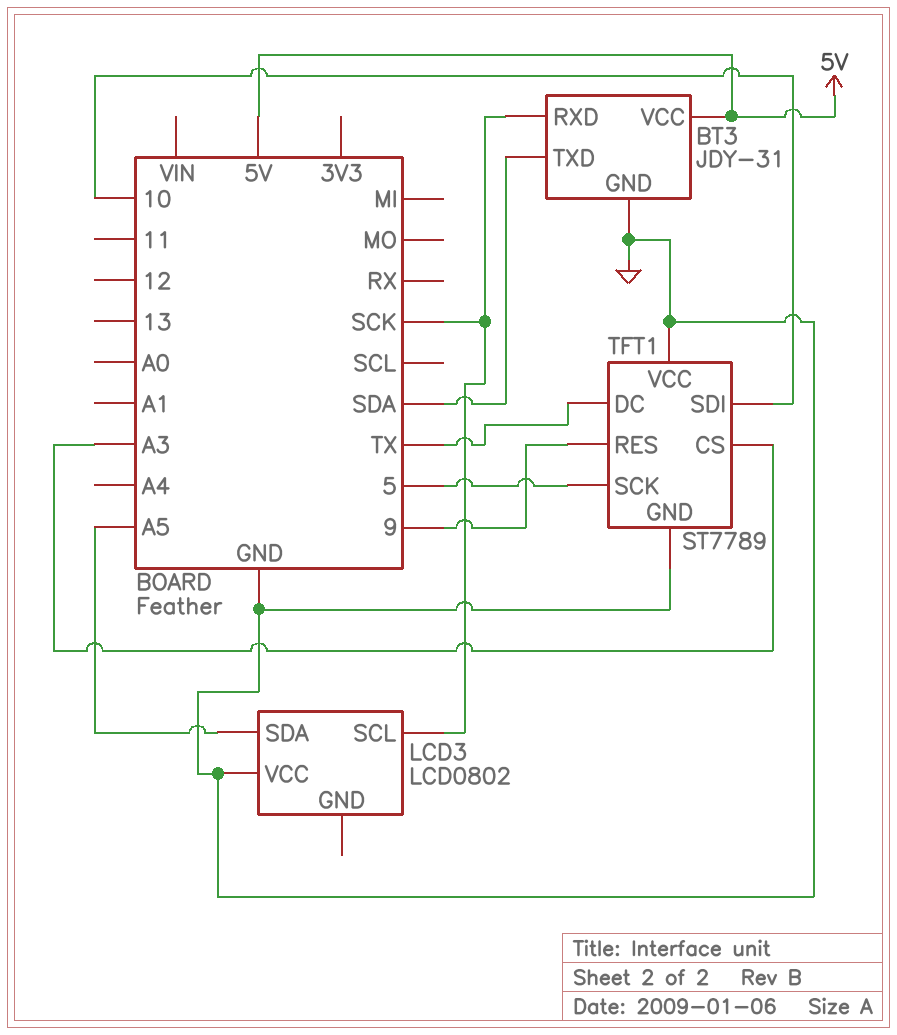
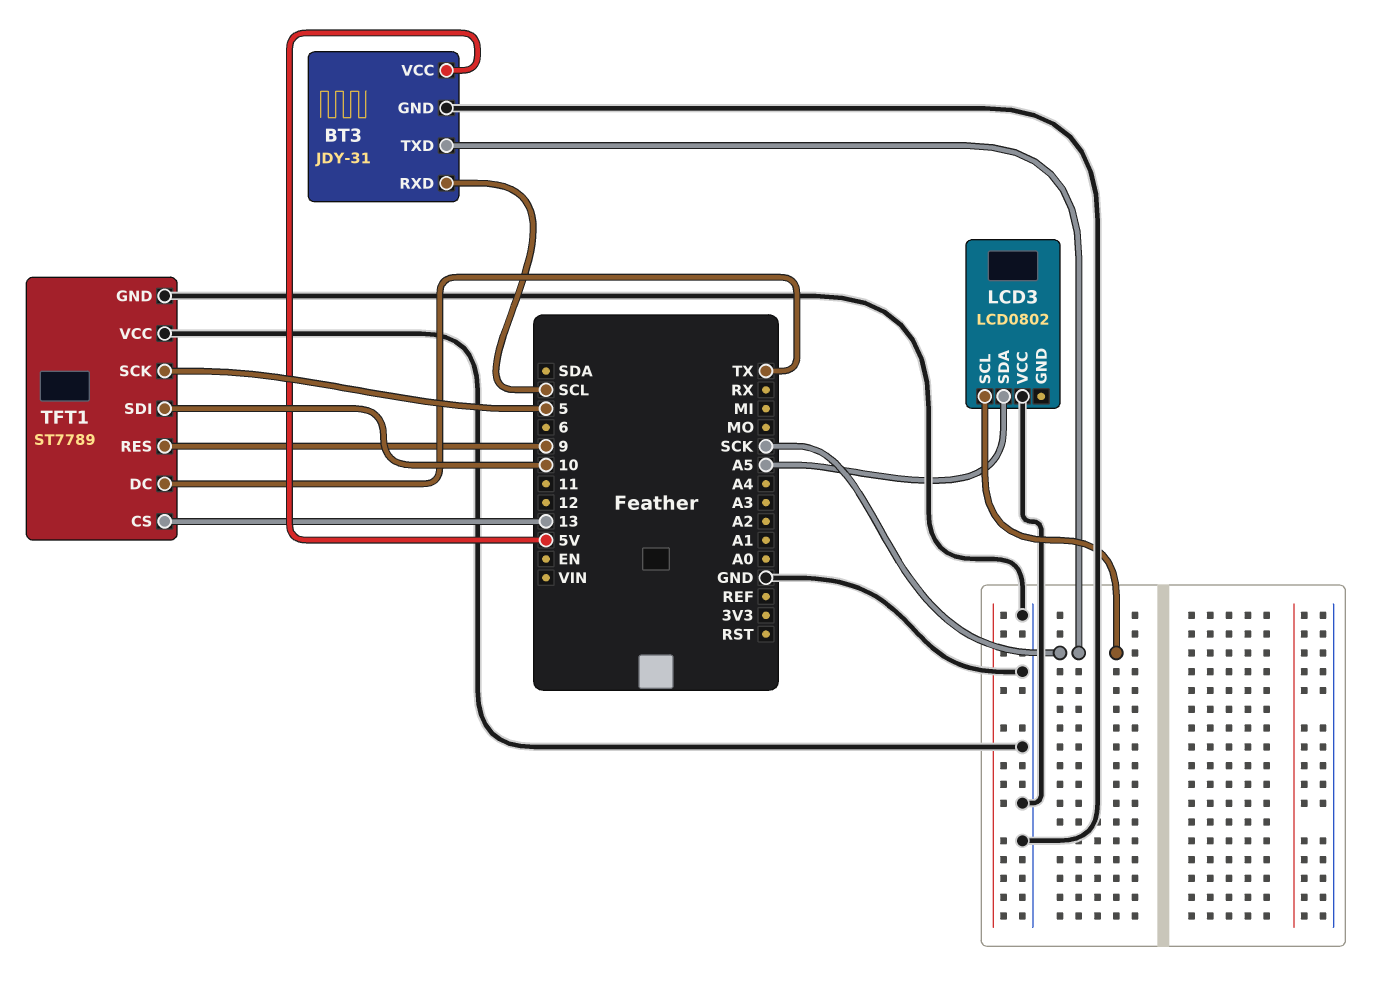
BT3 pin RXD: SCK -> SCL
BT3 pin TXD: SDA -> SCK
TFT1 pin CS: A3 -> 13

